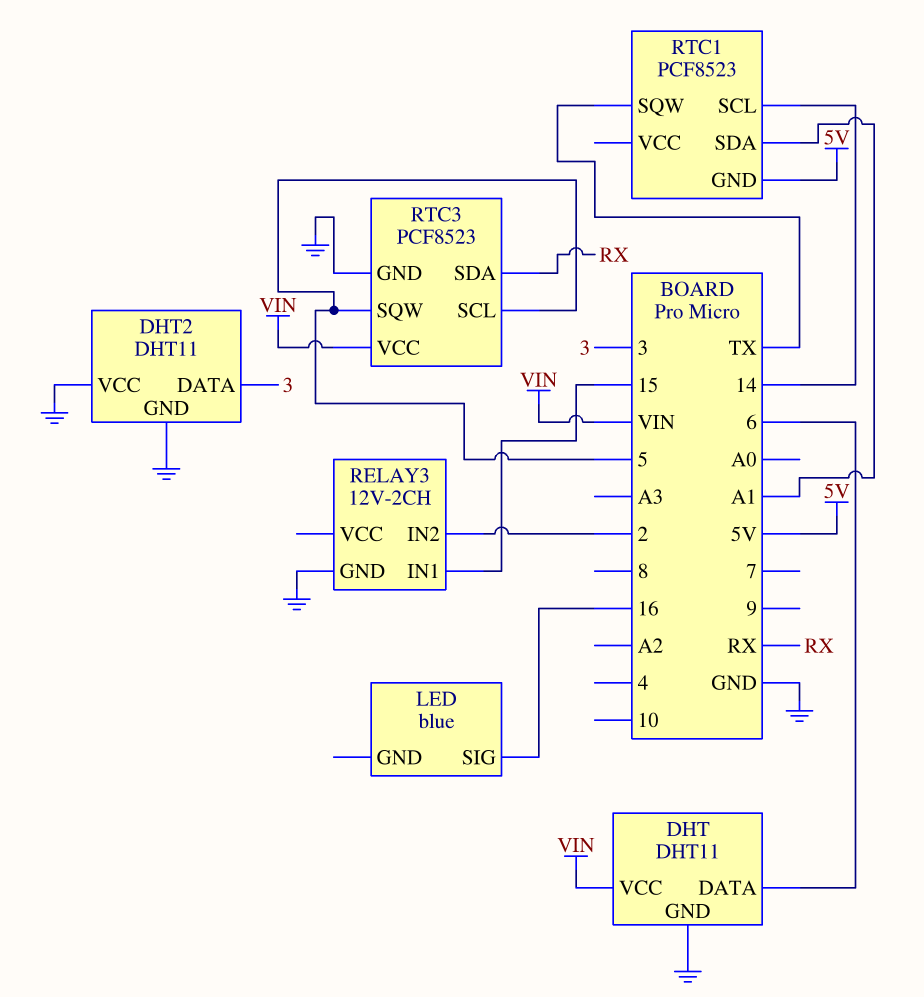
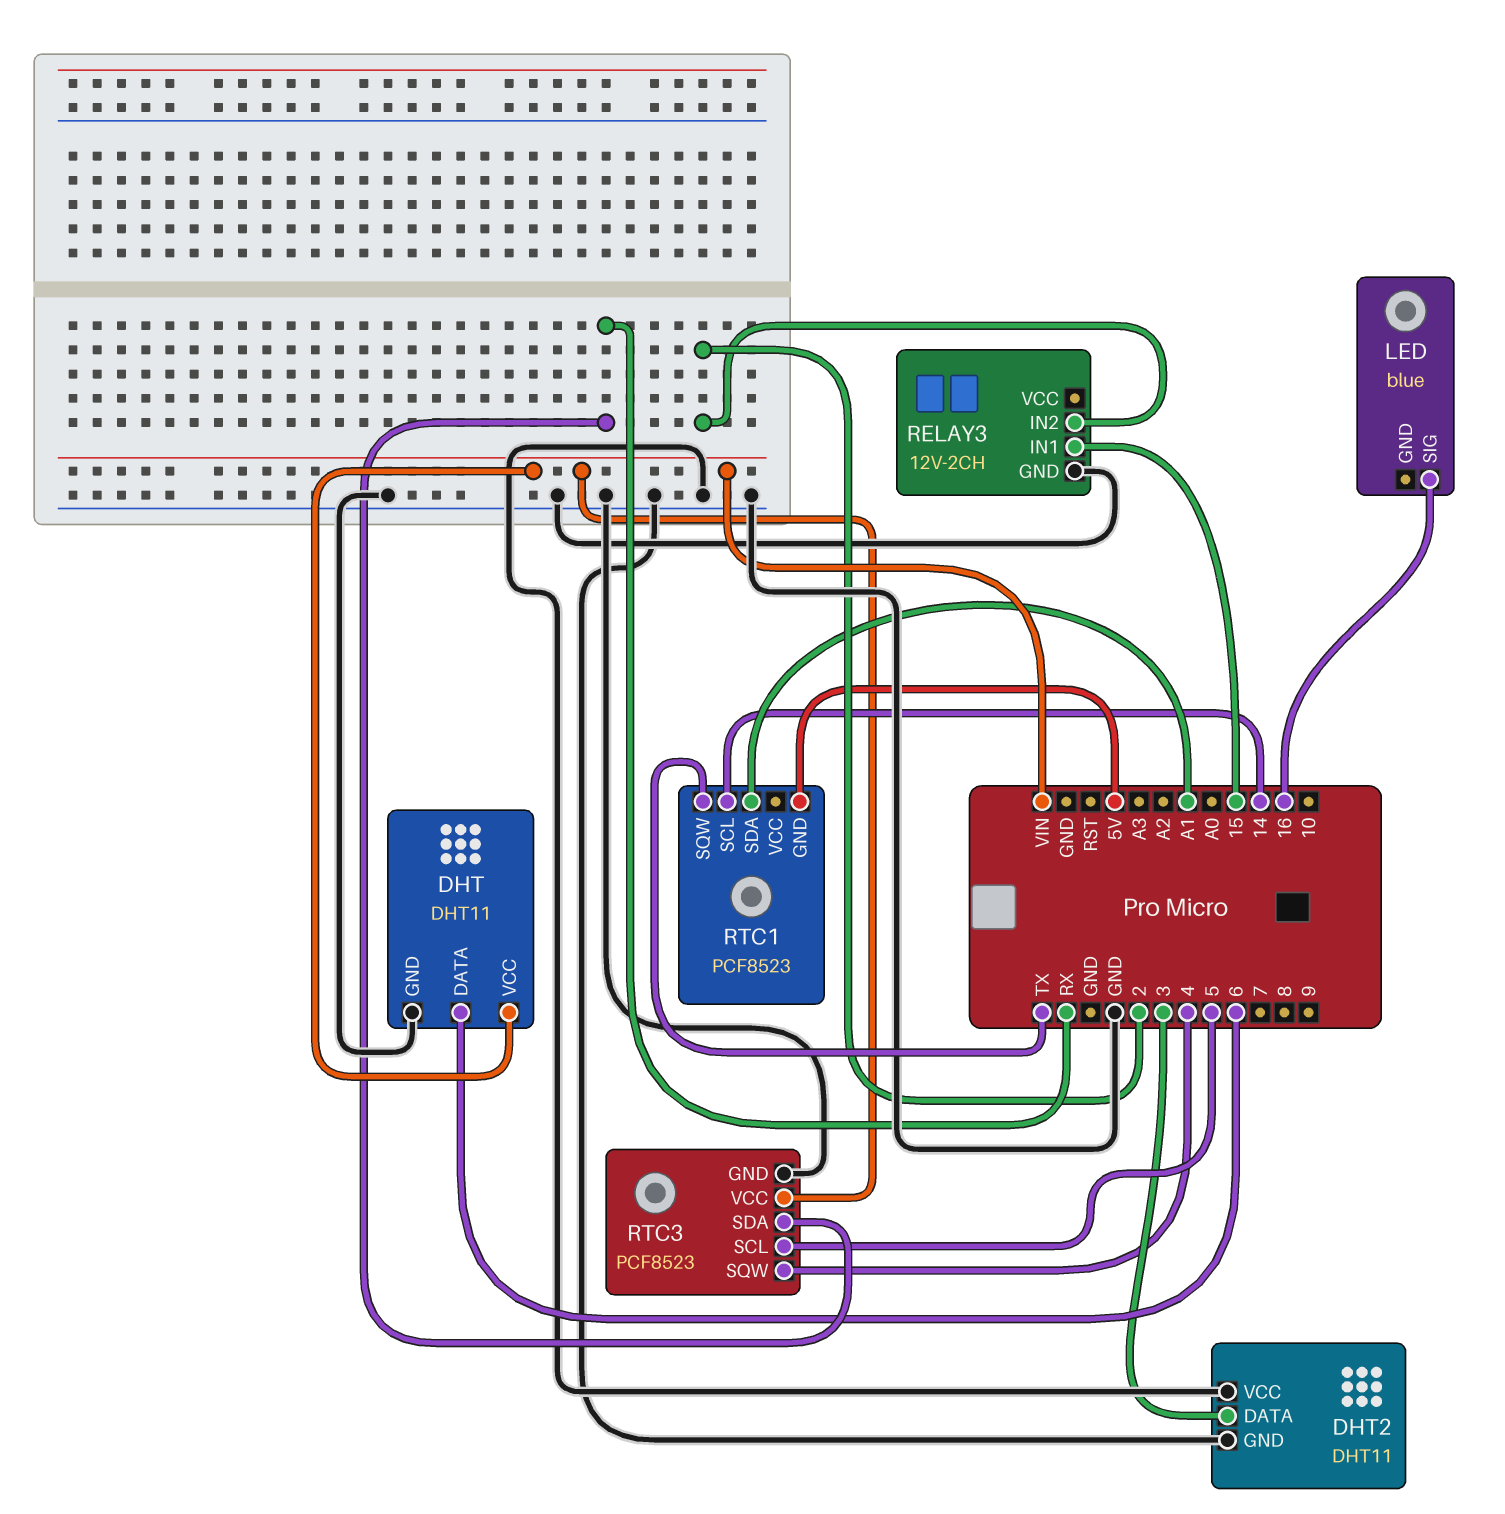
RTC3 pin SQW: 5 -> 4

